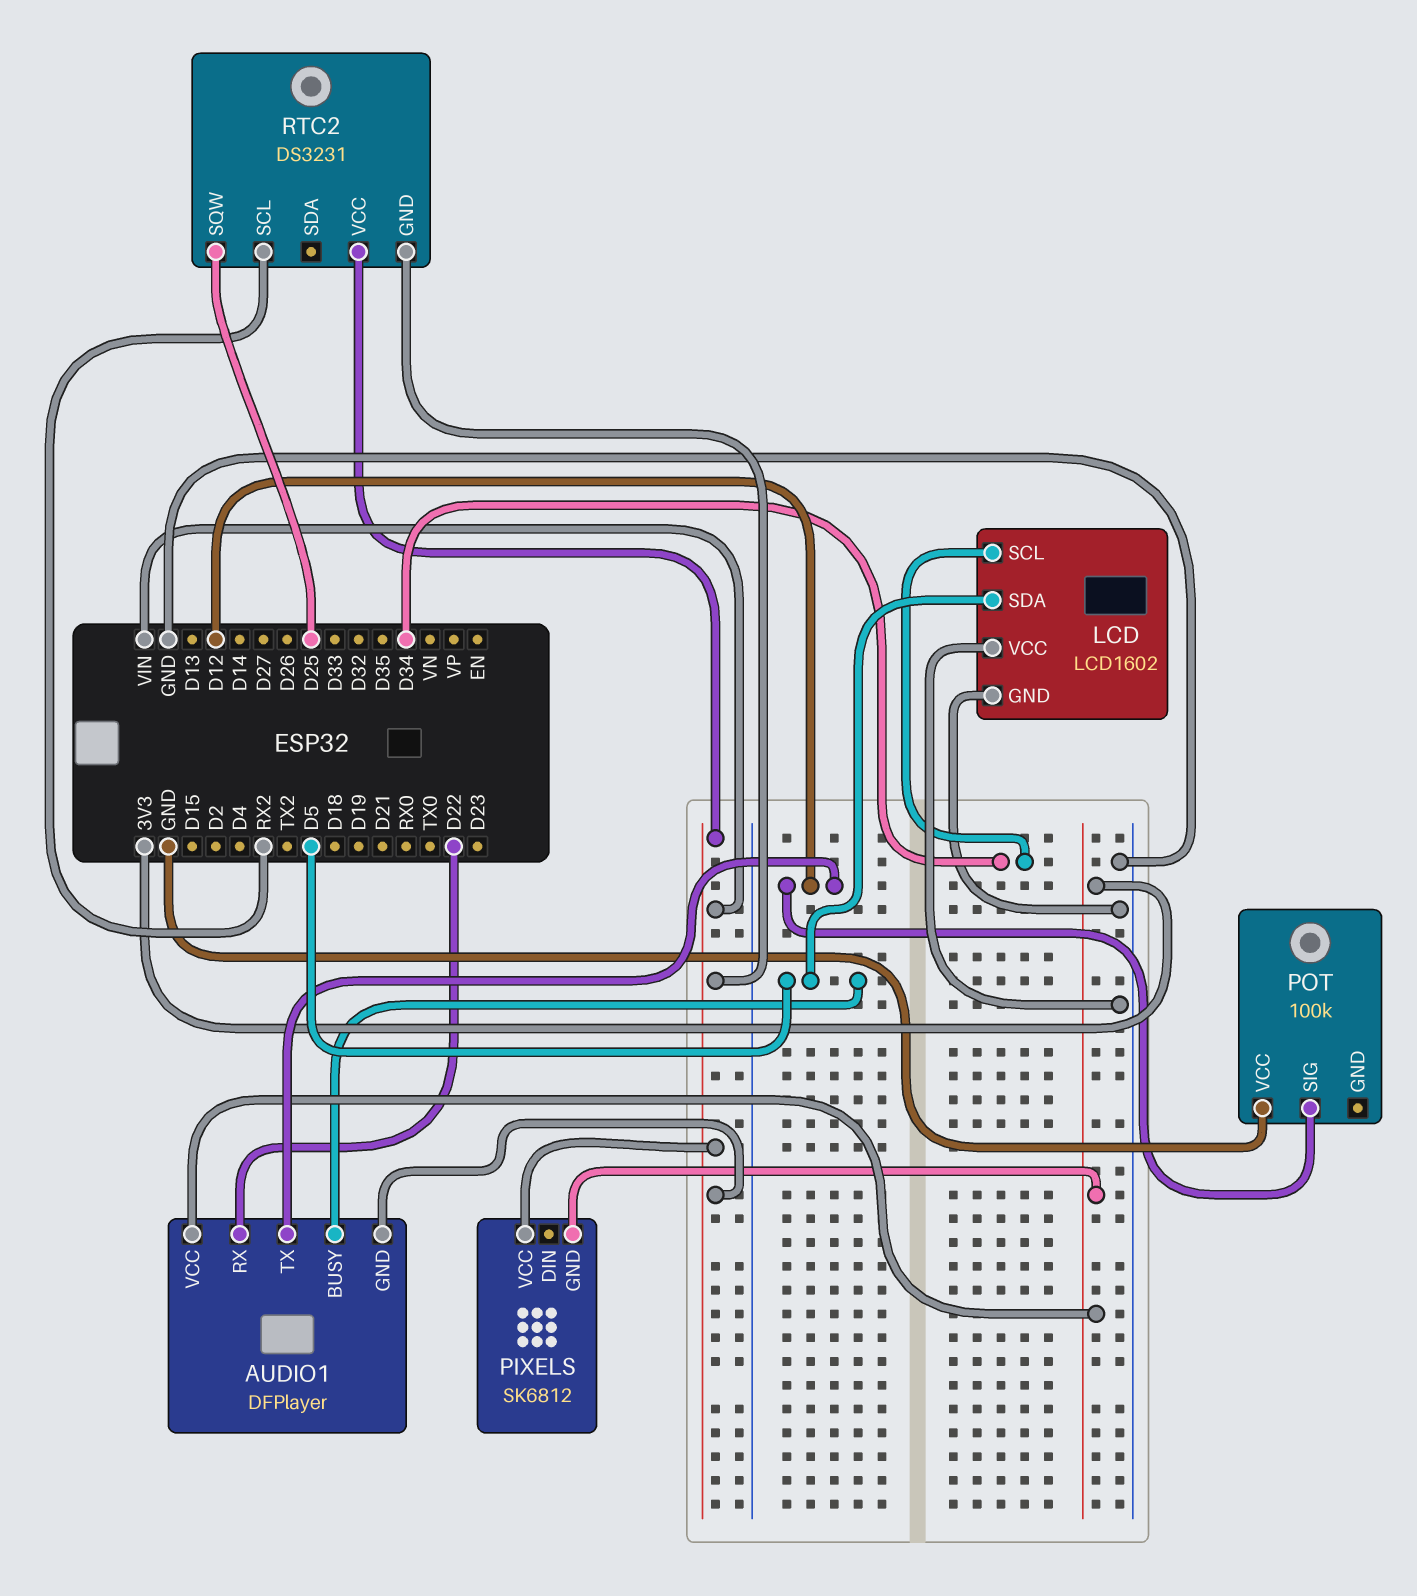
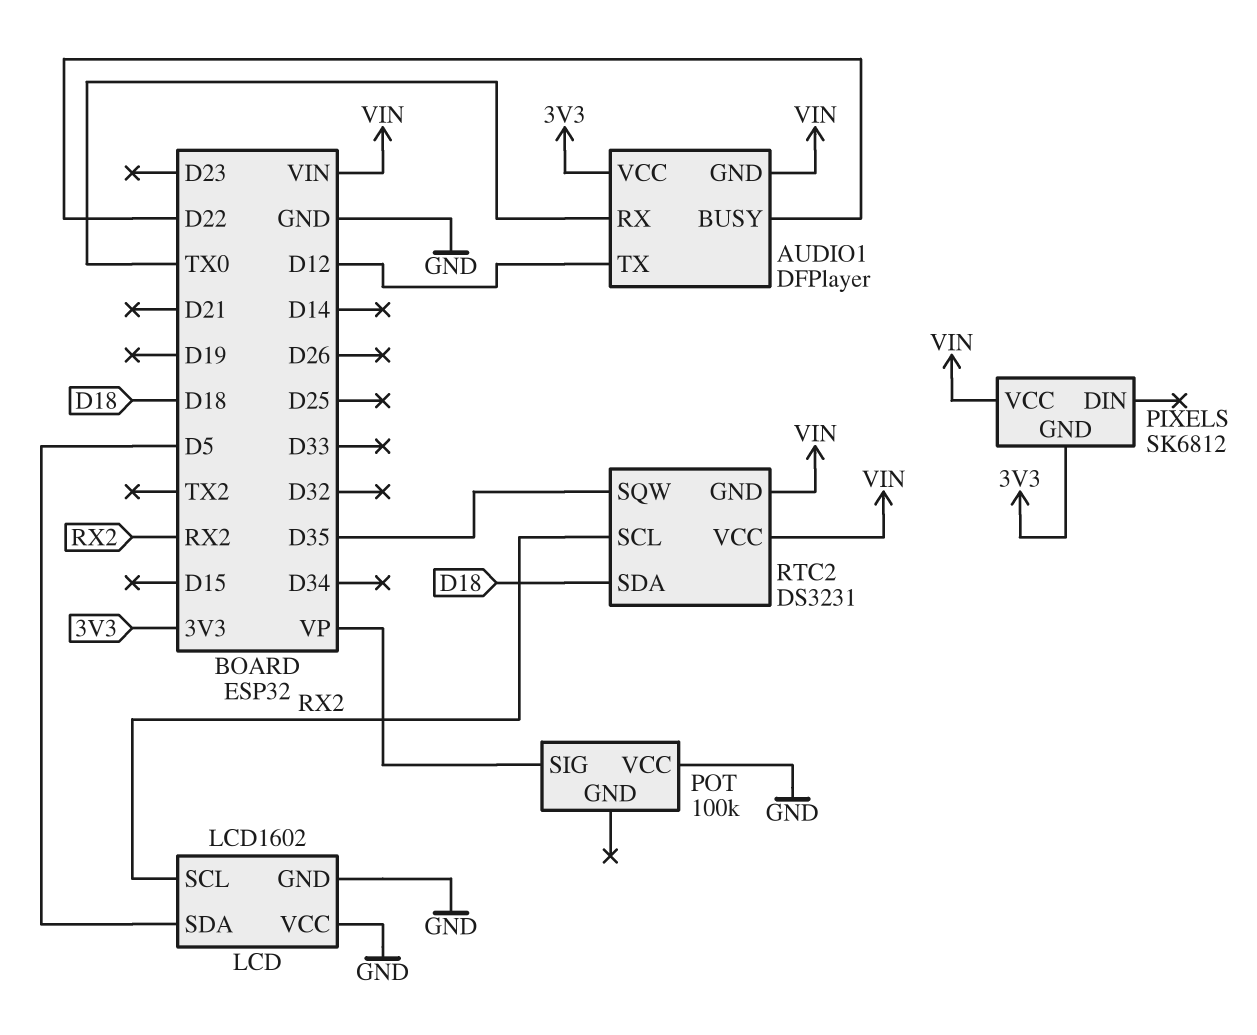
AUDIO1 pin BUSY: D5 -> D22
AUDIO1 pin RX: D22 -> TX0
LCD pin SCL: D34 -> RX2
POT pin SIG: D12 -> VP
RTC2 pin SDA: none -> D18
RTC2 pin SQW: D25 -> D35

